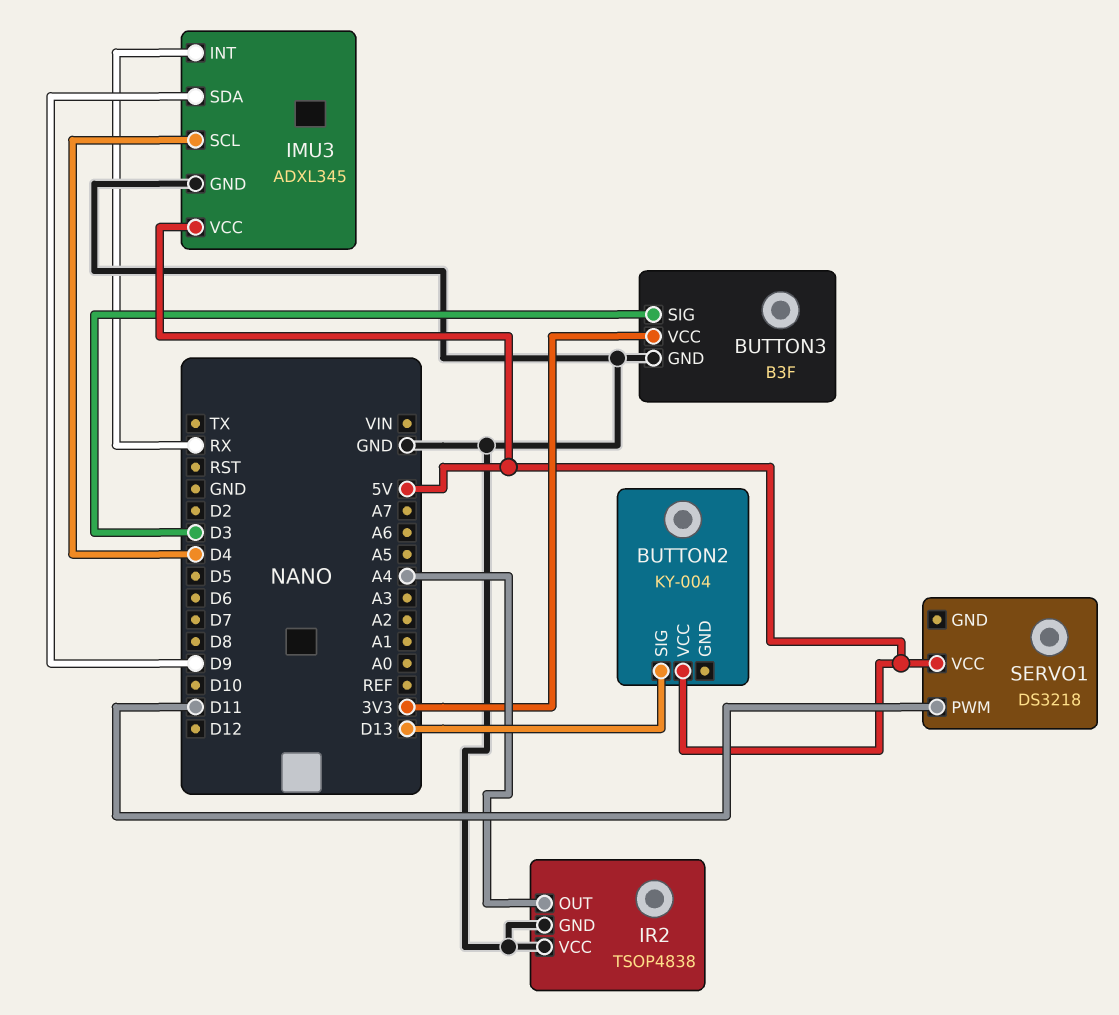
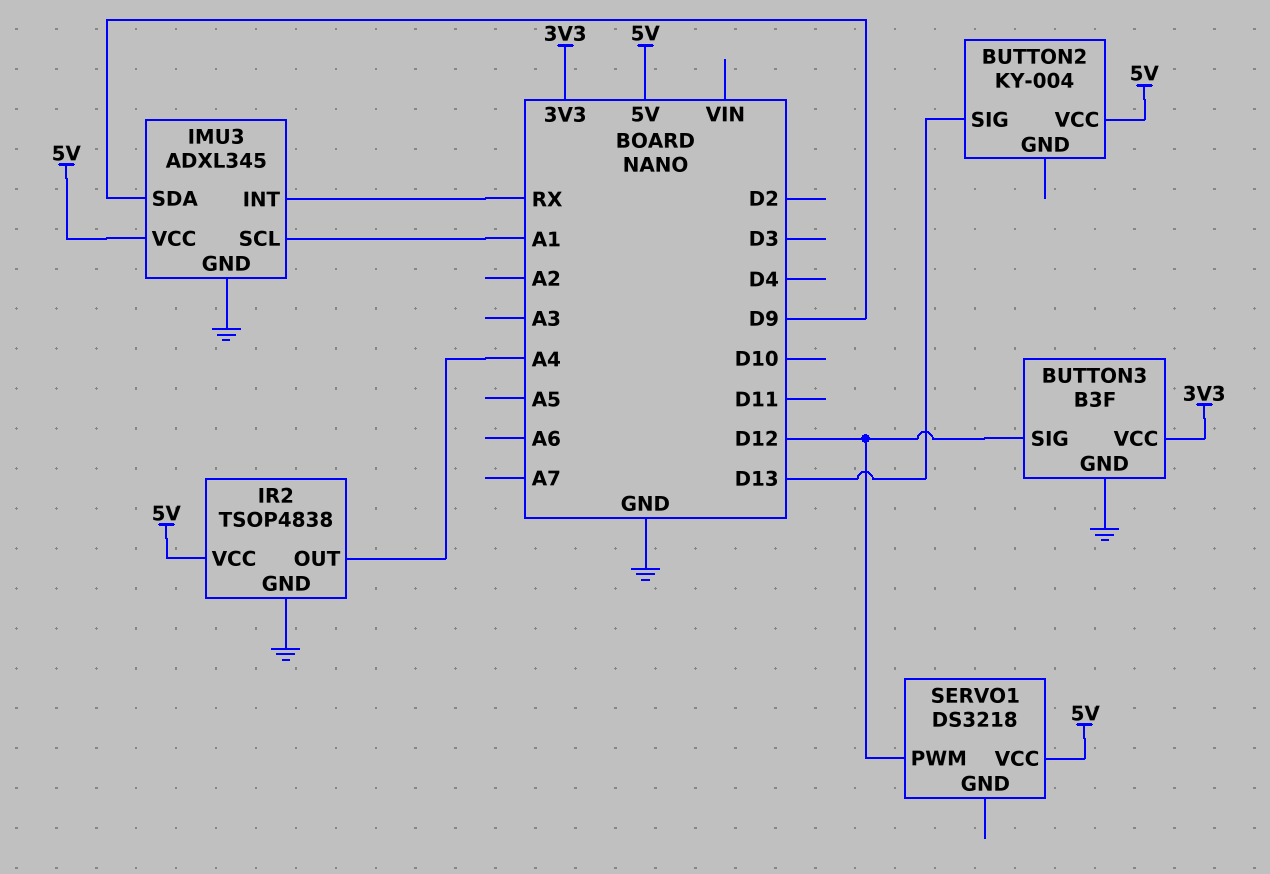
BUTTON3 pin SIG: D3 -> D12
IMU3 pin SCL: D4 -> A1
IR2 pin VCC: GND -> 5V
SERVO1 pin PWM: D11 -> D12

